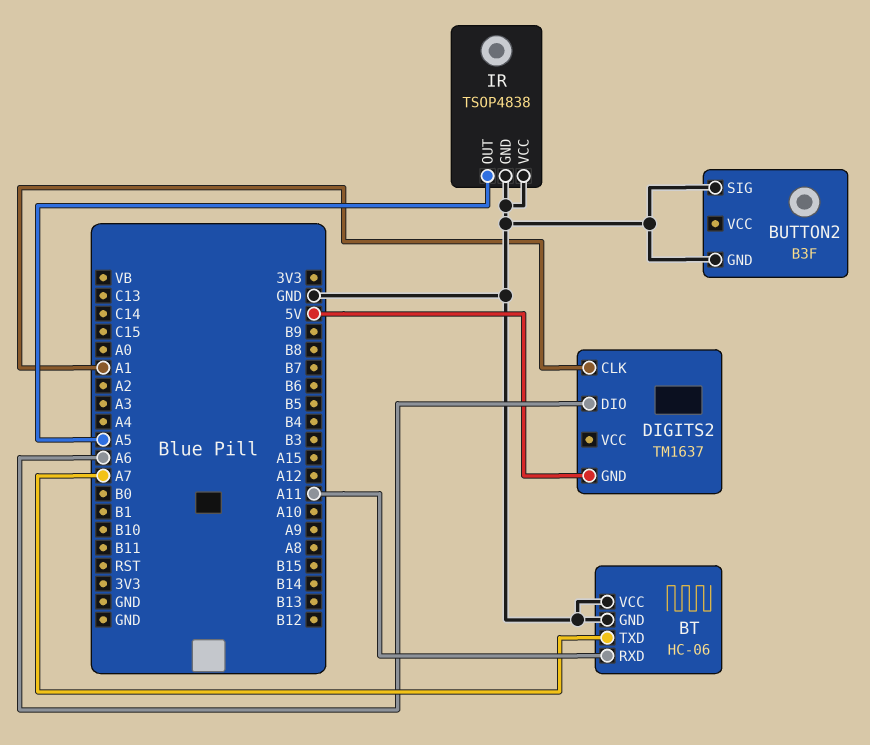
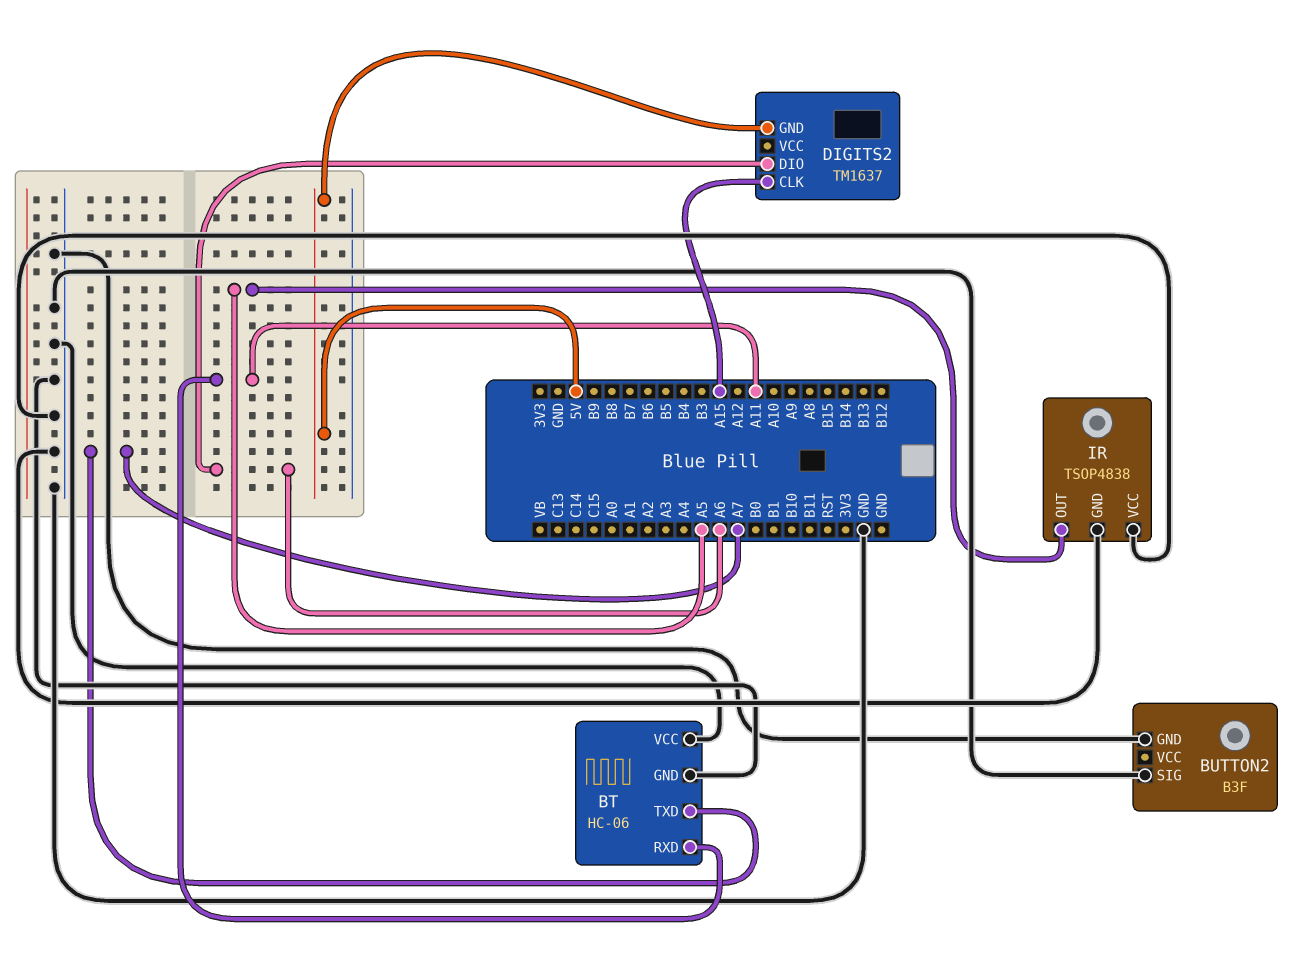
DIGITS2 pin CLK: A1 -> A15

